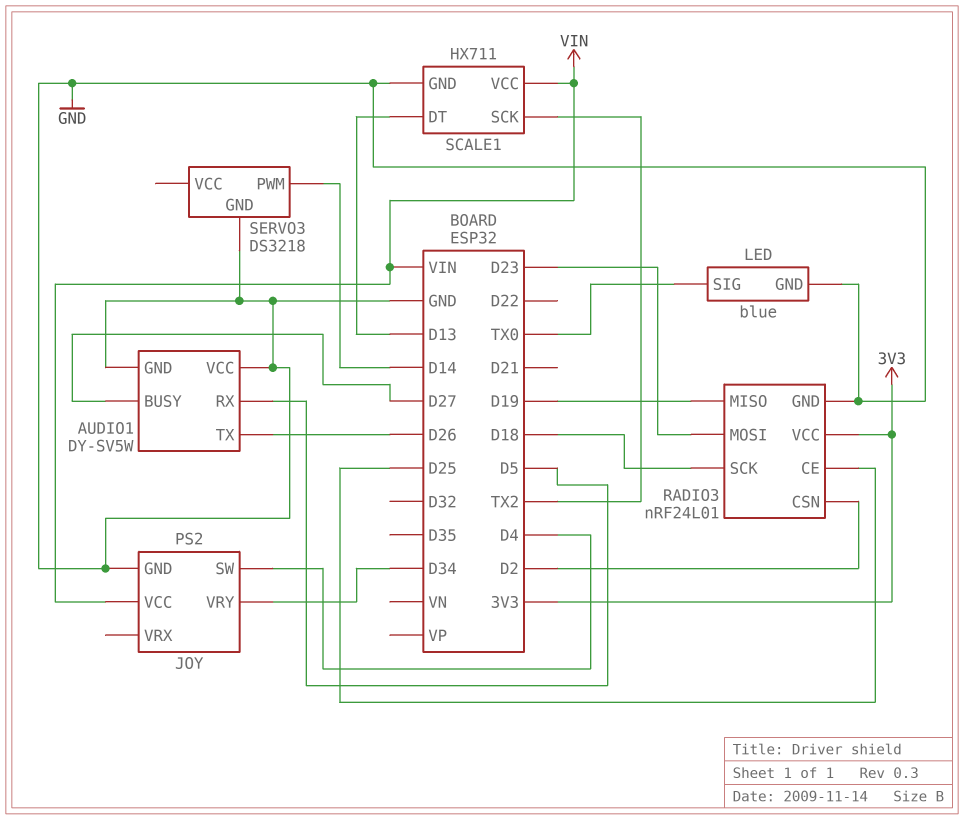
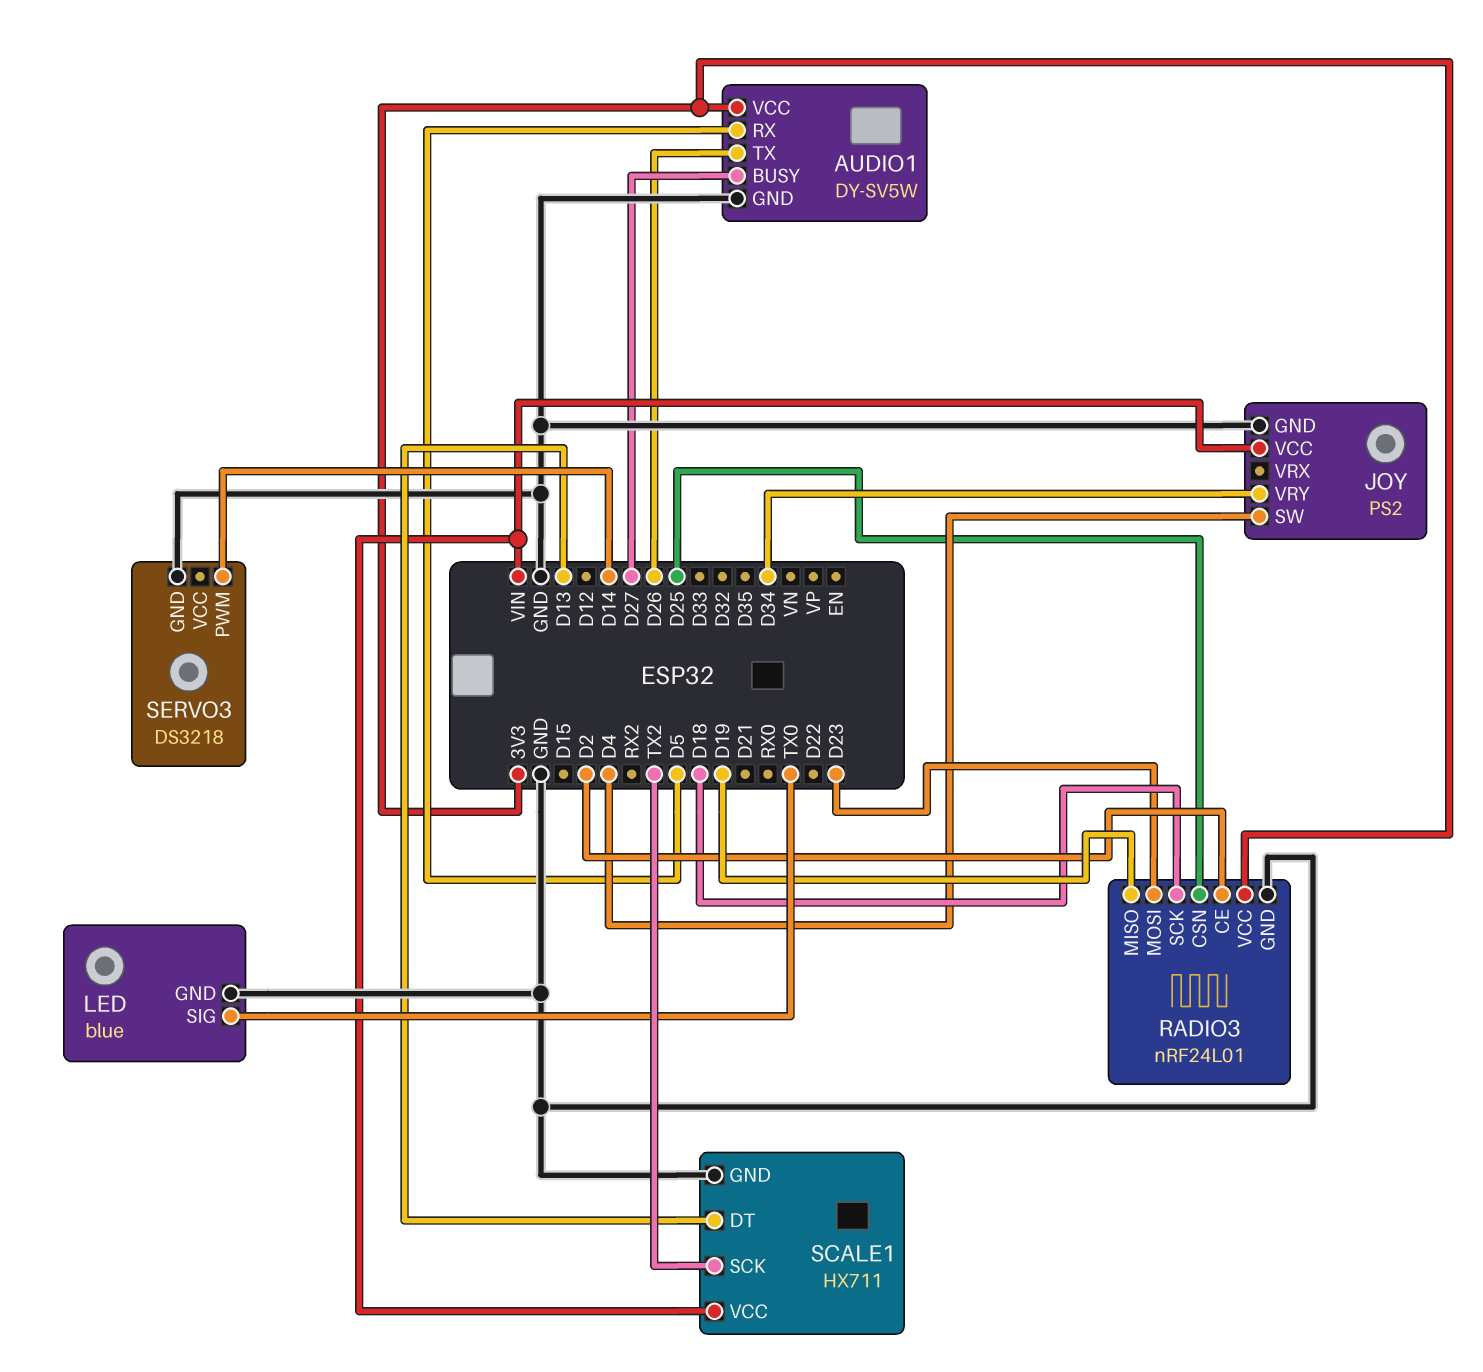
AUDIO1 pin VCC: GND -> 3V3
RADIO3 pin CE: D25 -> D2
RADIO3 pin CSN: D2 -> D25

